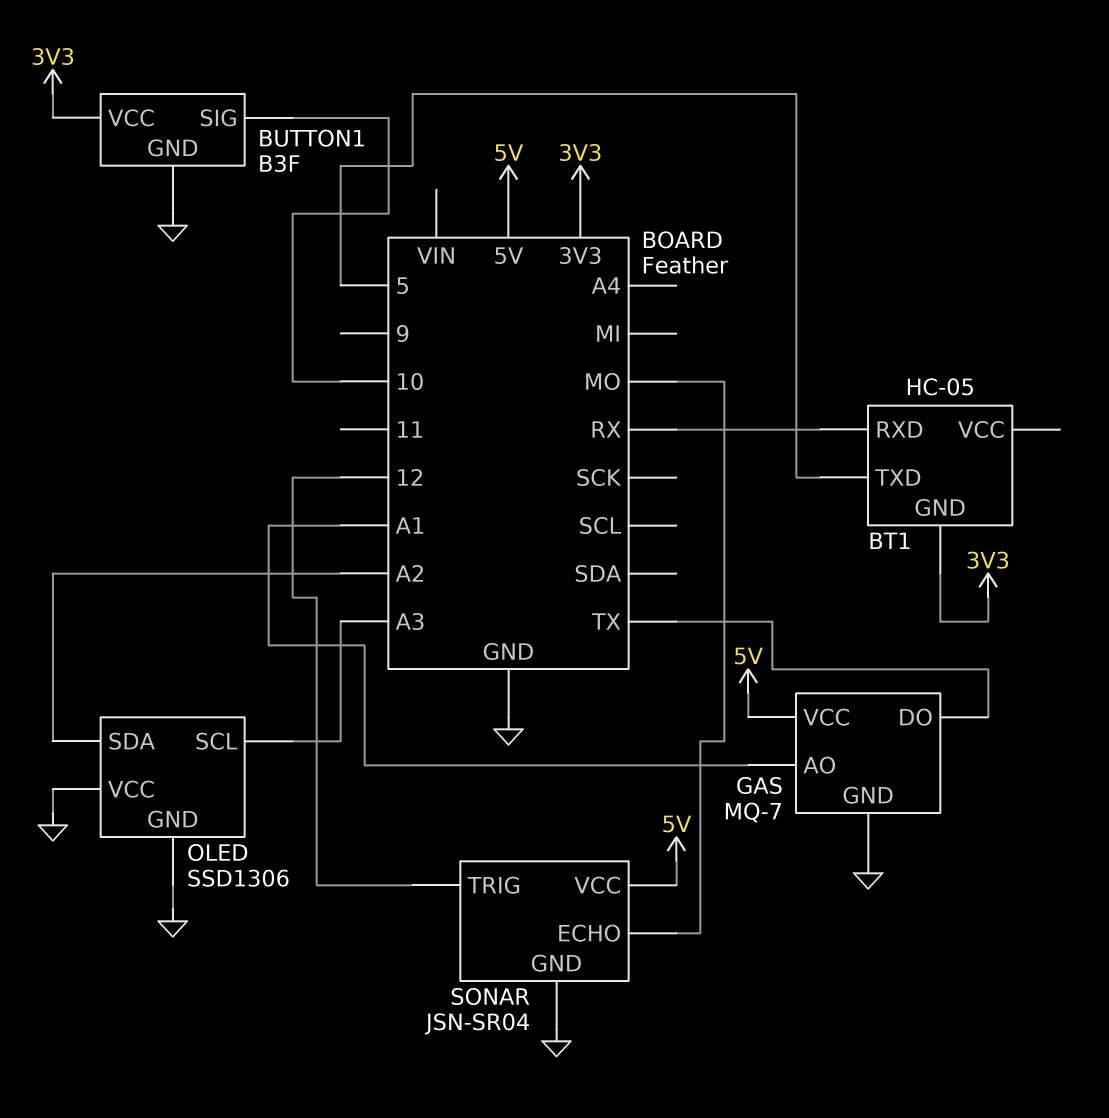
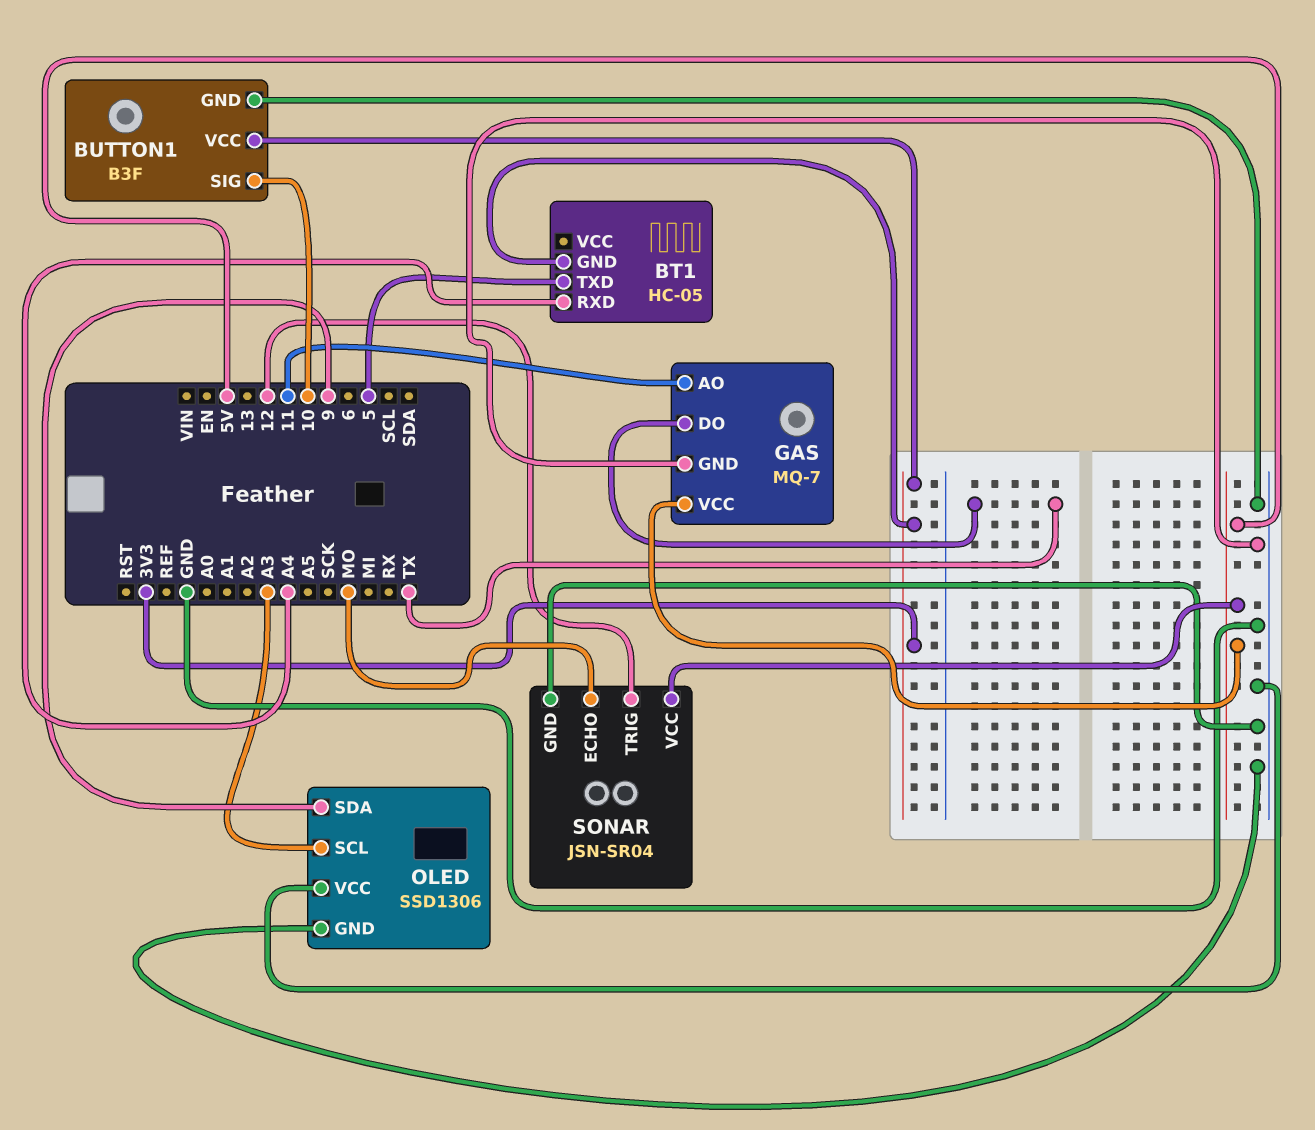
BT1 pin RXD: RX -> A4
GAS pin AO: A1 -> 11
OLED pin SDA: A2 -> 9

